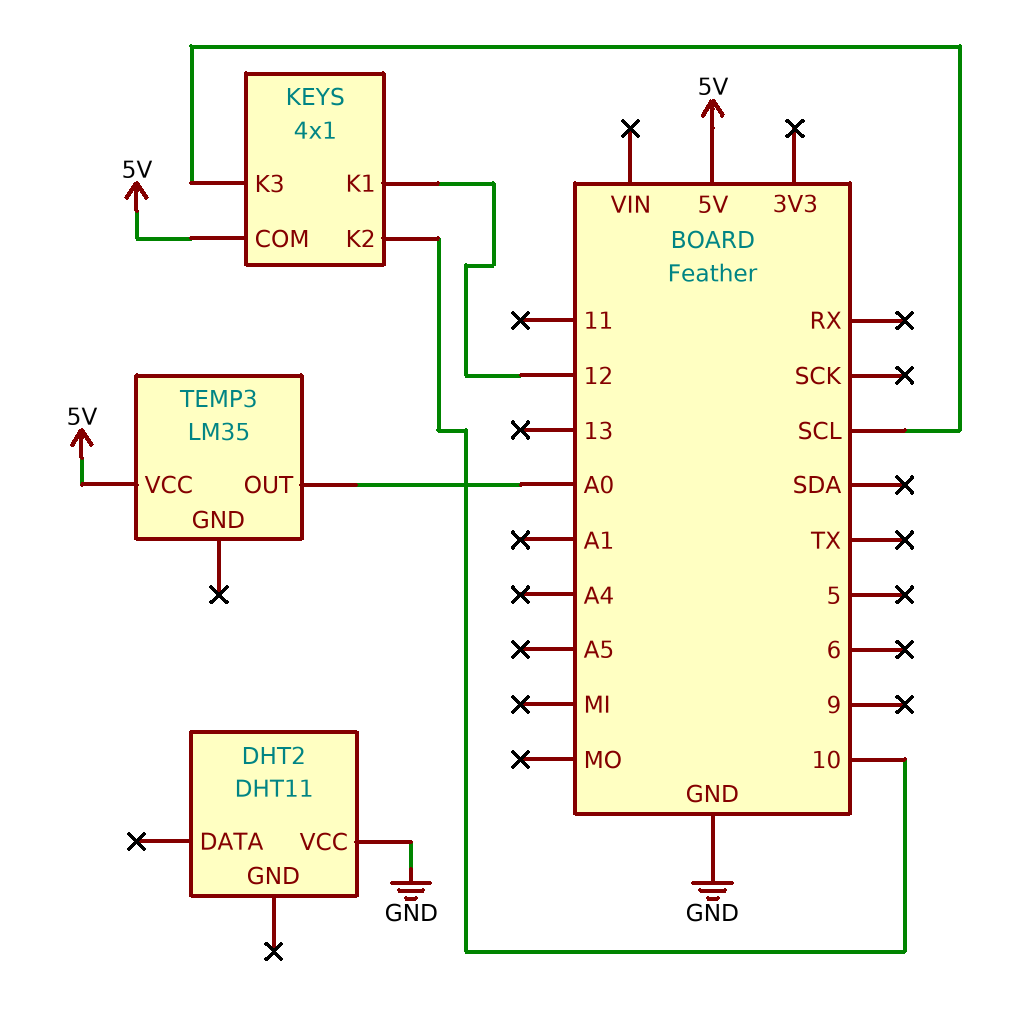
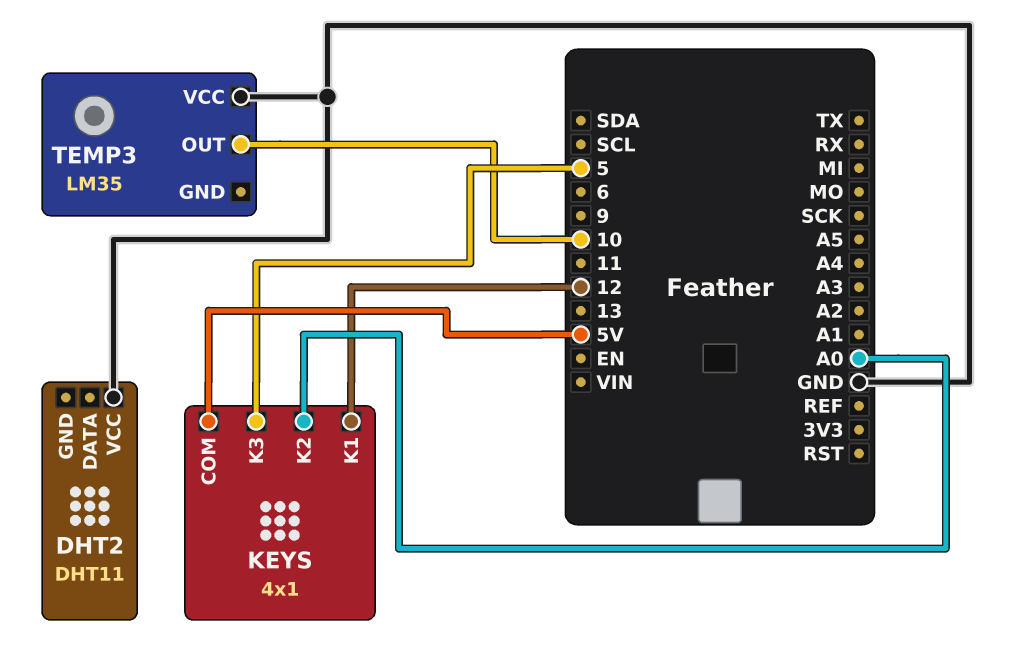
KEYS pin K2: 10 -> A0
KEYS pin K3: SCL -> 5
TEMP3 pin OUT: A0 -> 10
TEMP3 pin VCC: 5V -> GND

